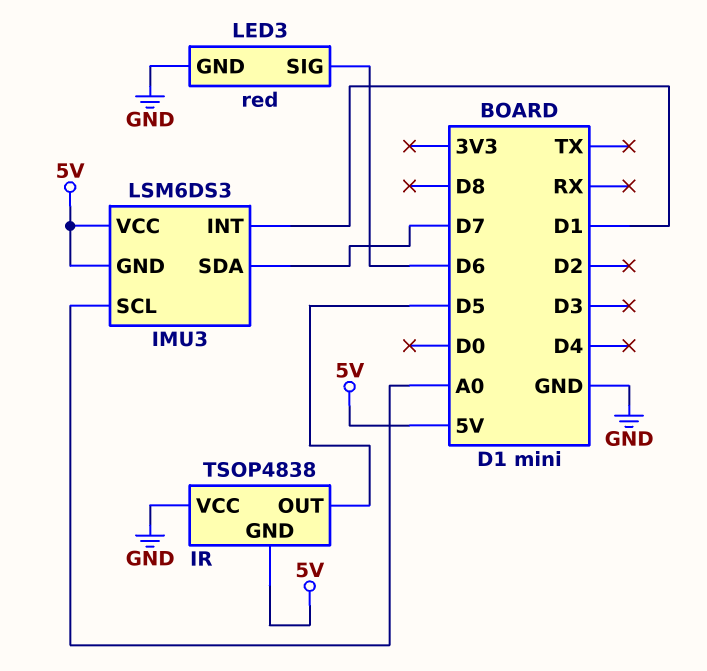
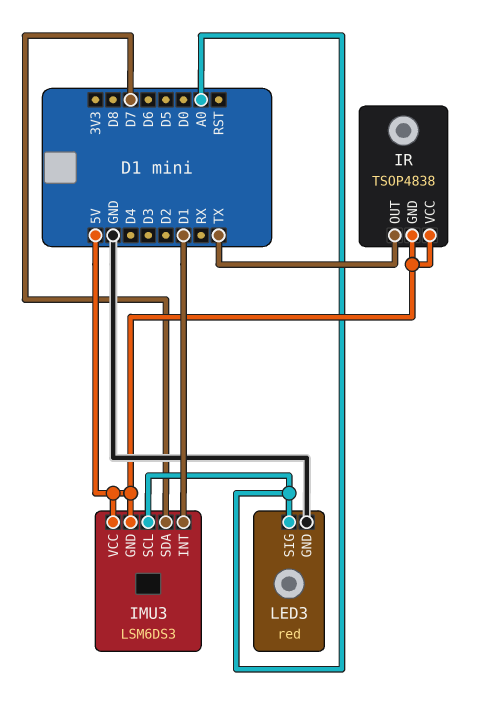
IR pin OUT: D5 -> TX
IR pin VCC: GND -> 5V
LED3 pin SIG: D6 -> A0

